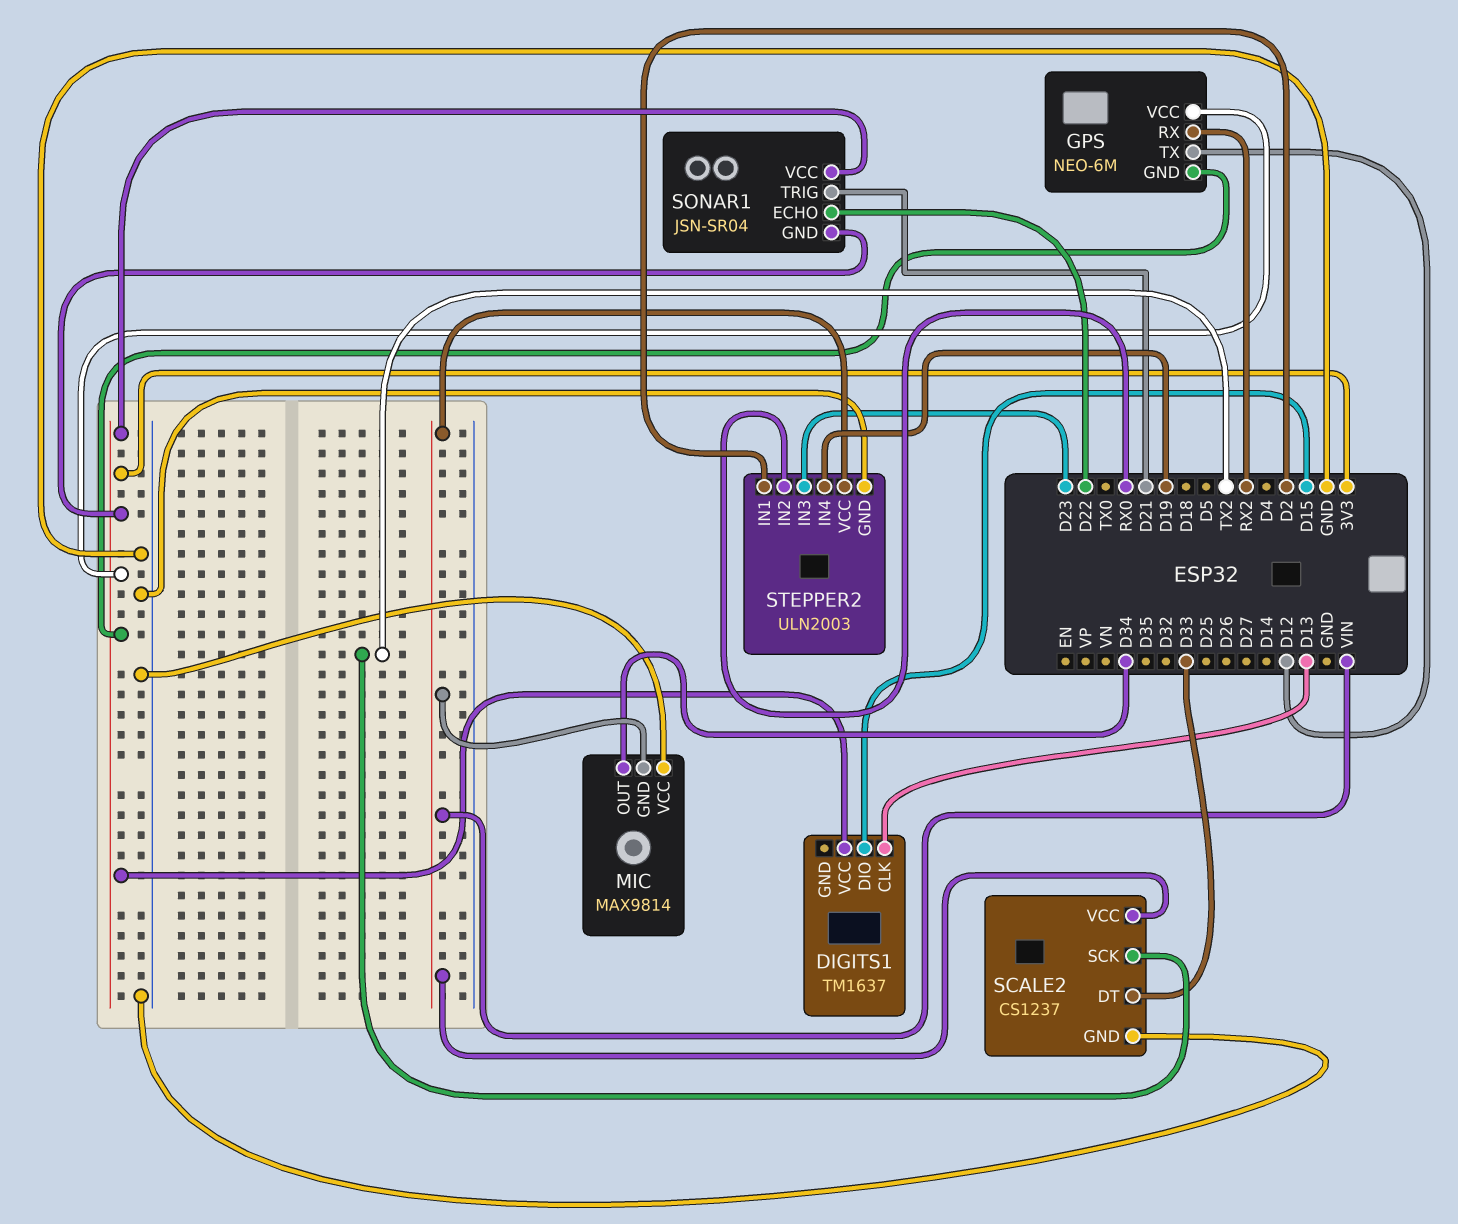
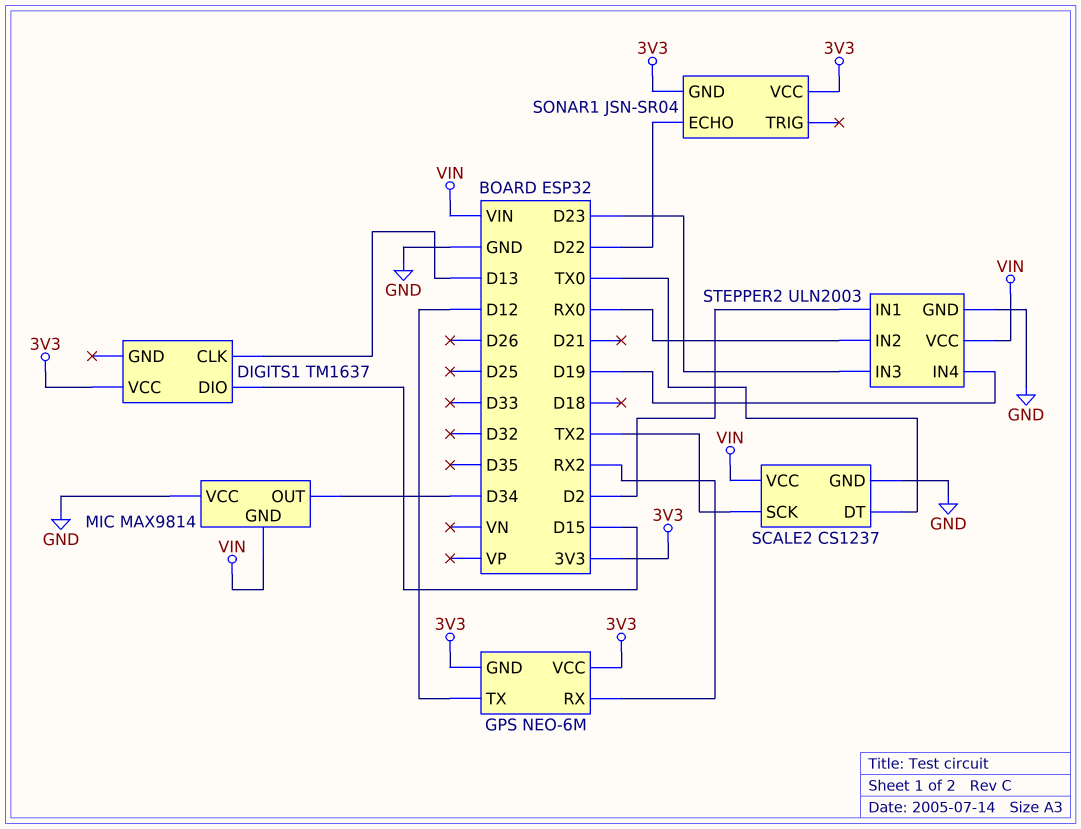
SCALE2 pin DT: D33 -> TX0
SONAR1 pin TRIG: D21 -> none

